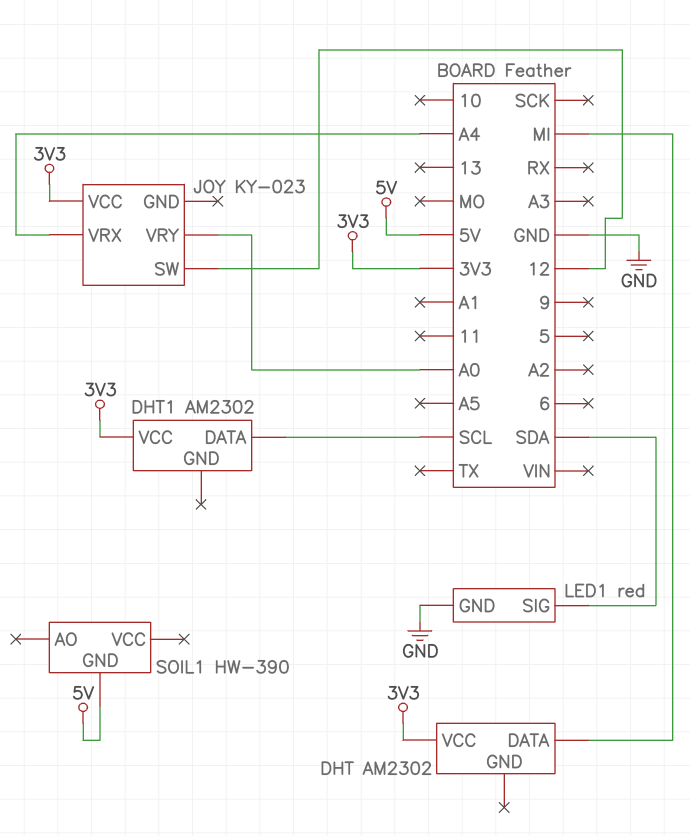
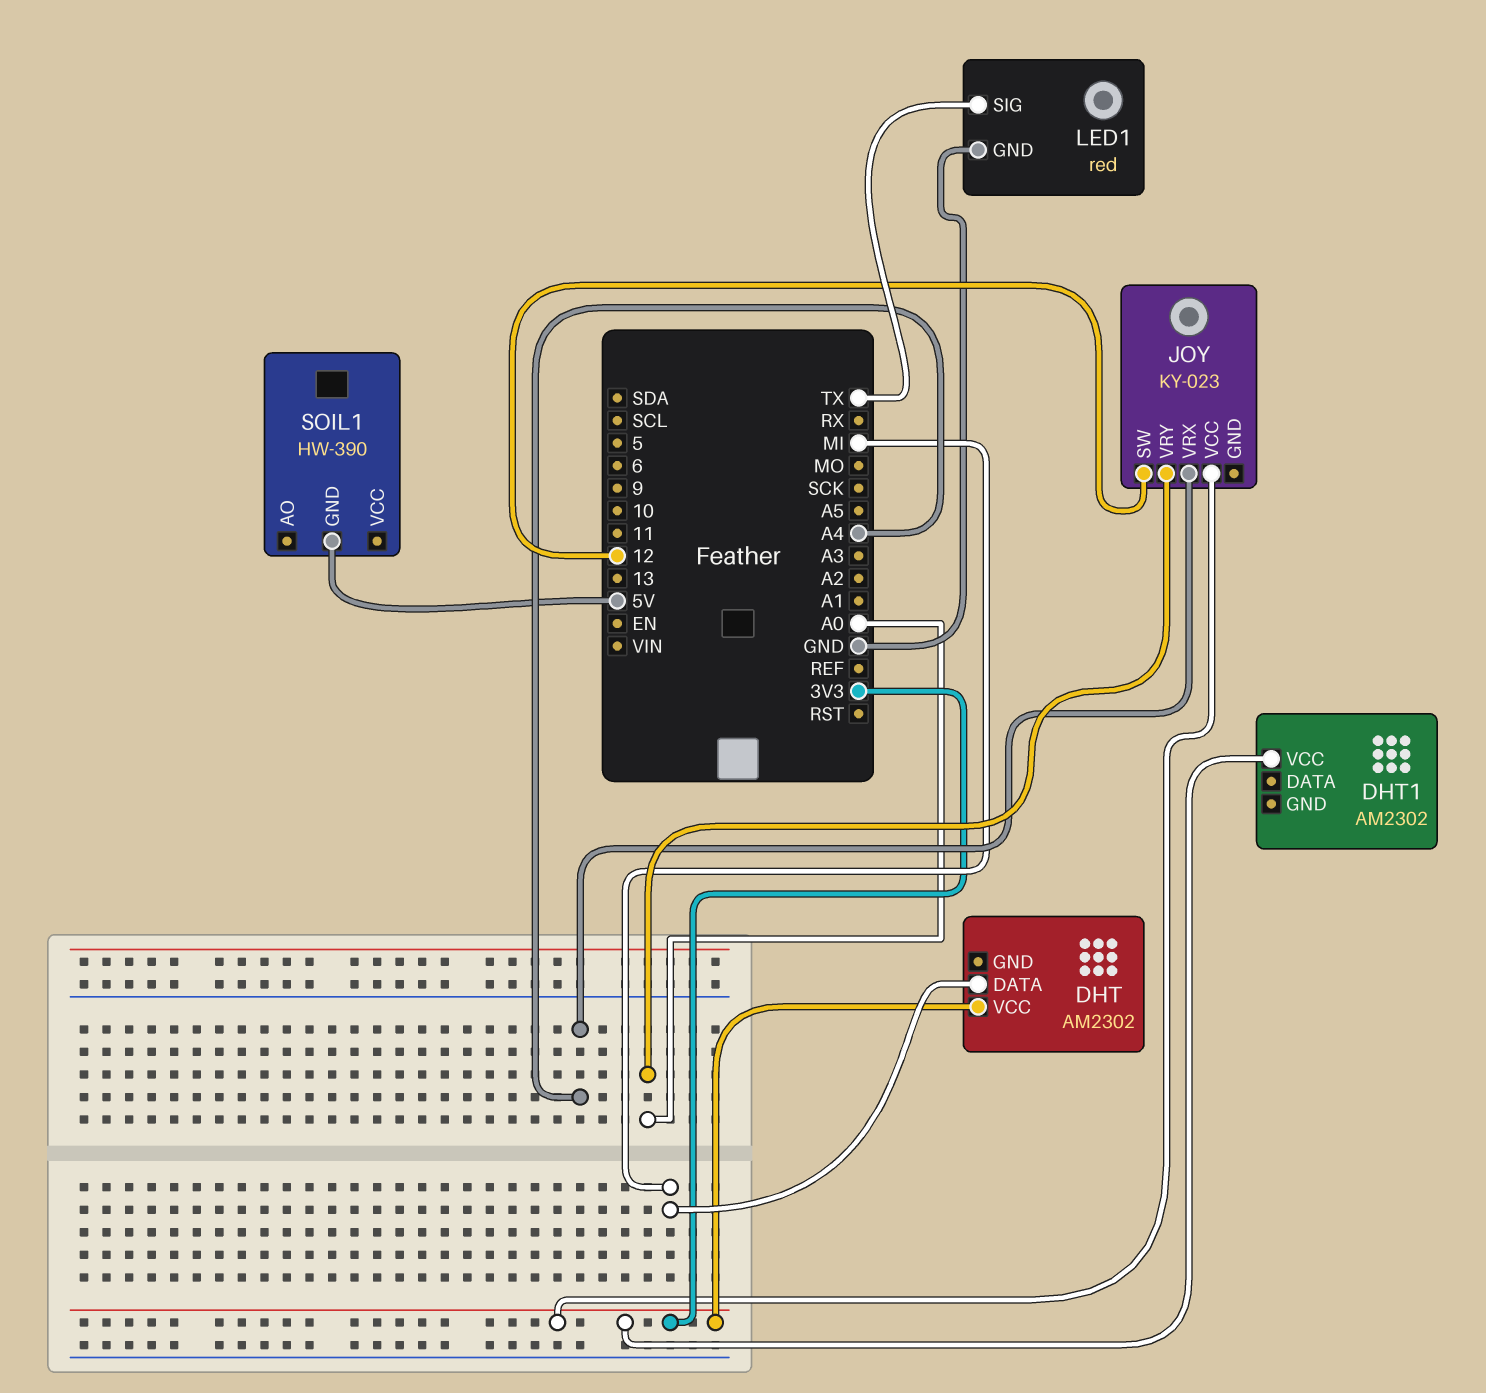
DHT1 pin DATA: SCL -> none
LED1 pin SIG: SDA -> TX

